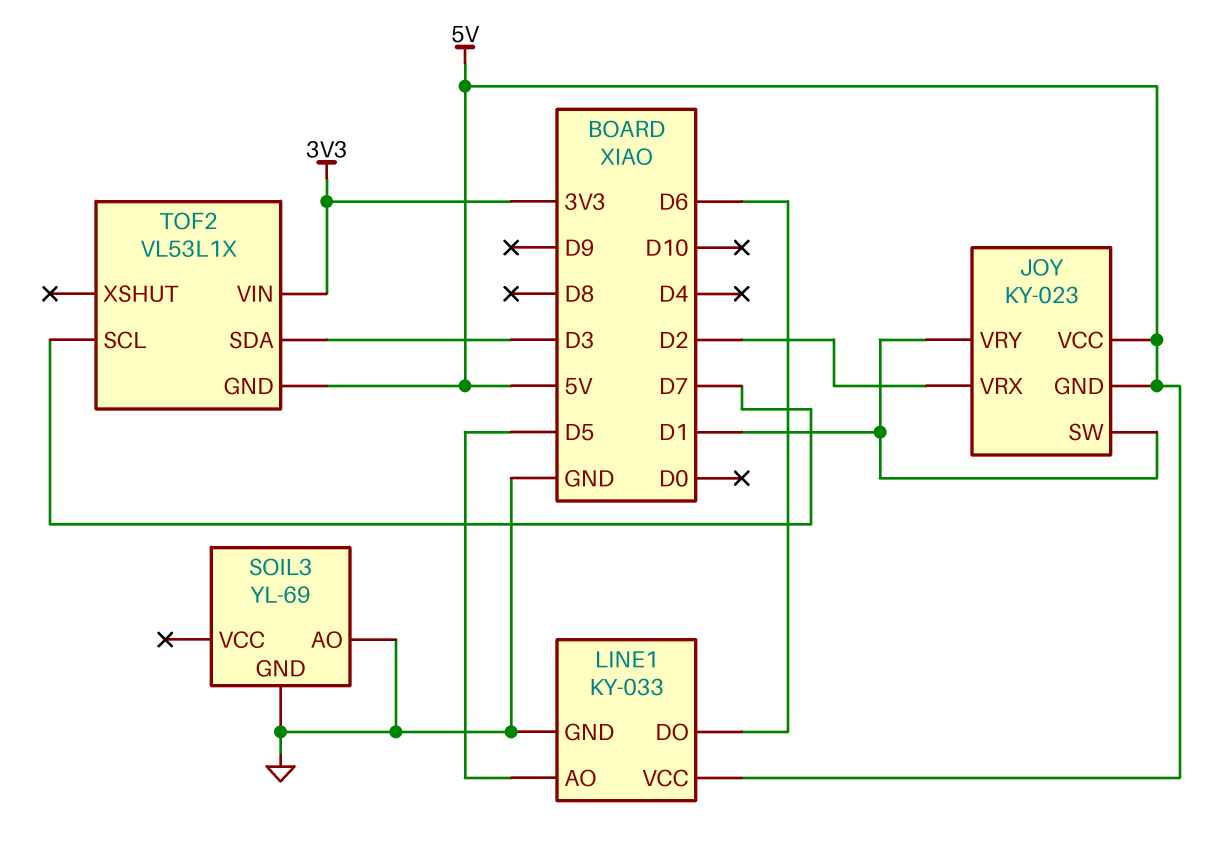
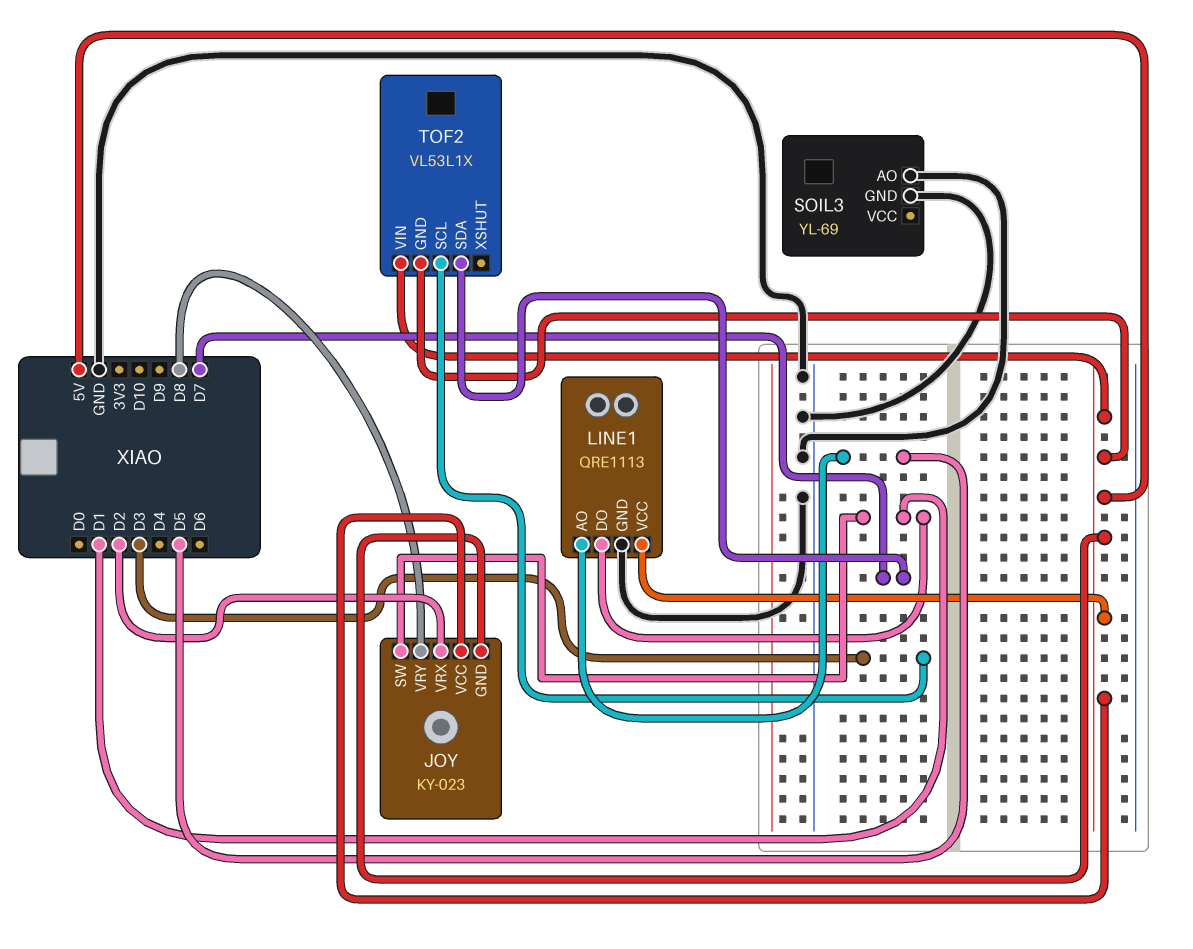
JOY pin VRY: D1 -> D8
LINE1: KY-033 -> QRE1113
LINE1 pin DO: D6 -> D1
TOF2 pin SCL: D7 -> D3
TOF2 pin SDA: D3 -> D7
TOF2 pin VIN: 3V3 -> 5V

